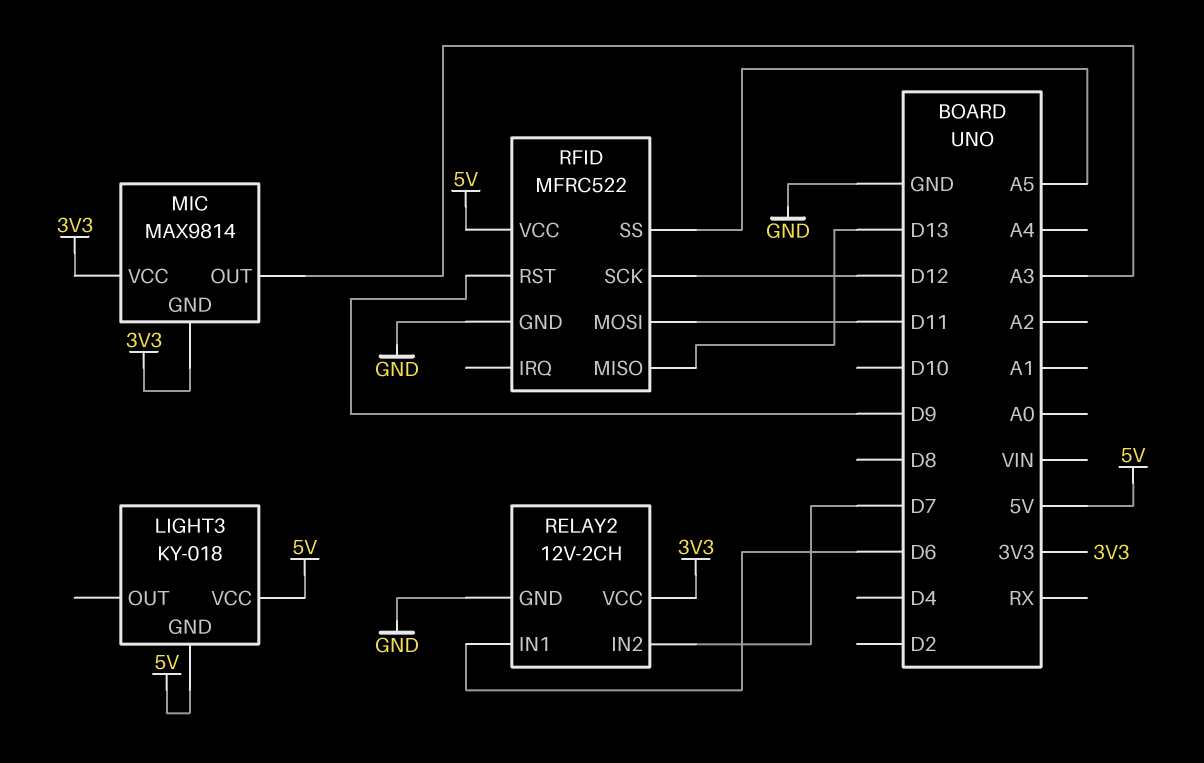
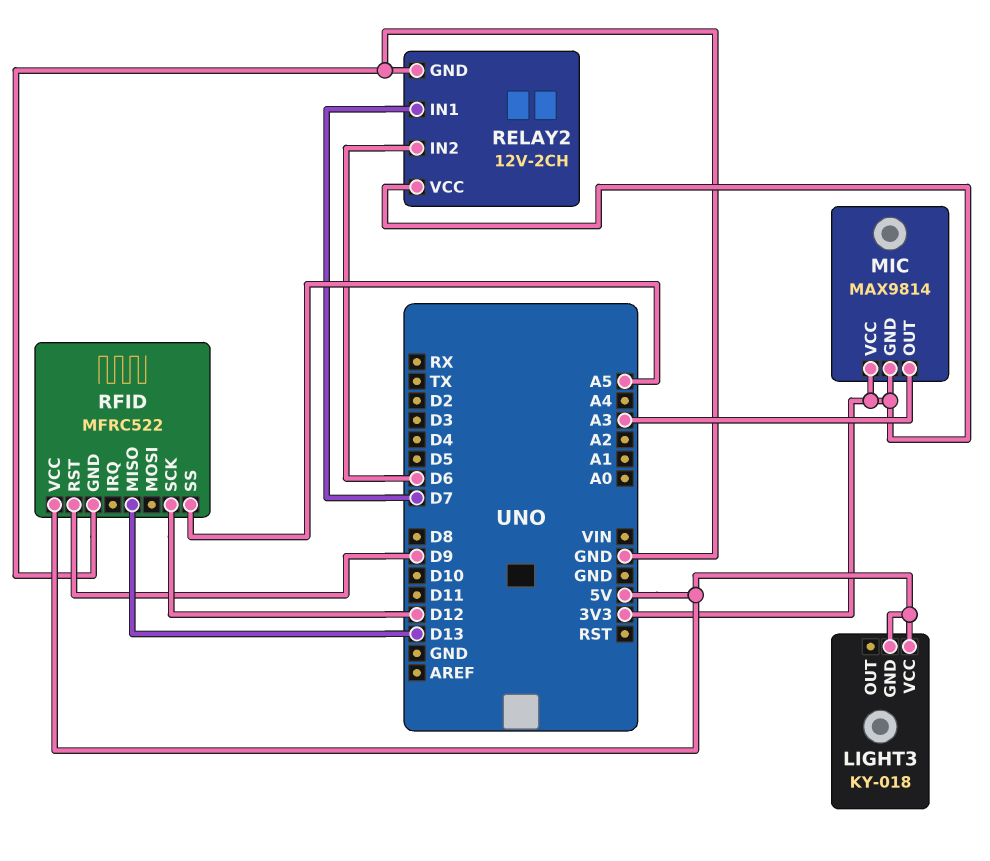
RELAY2 pin IN1: D6 -> D7
RELAY2 pin IN2: D7 -> D6
RFID pin MOSI: D11 -> none

